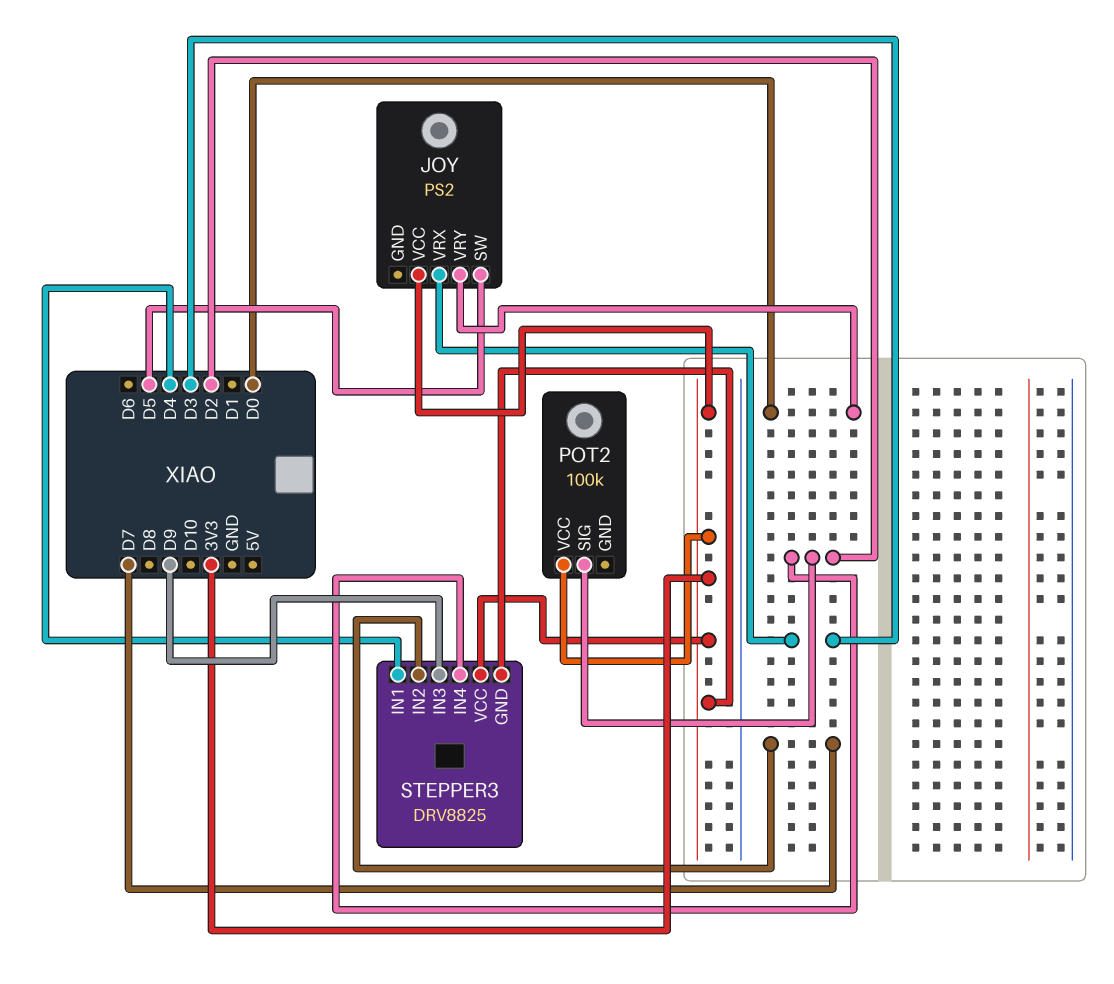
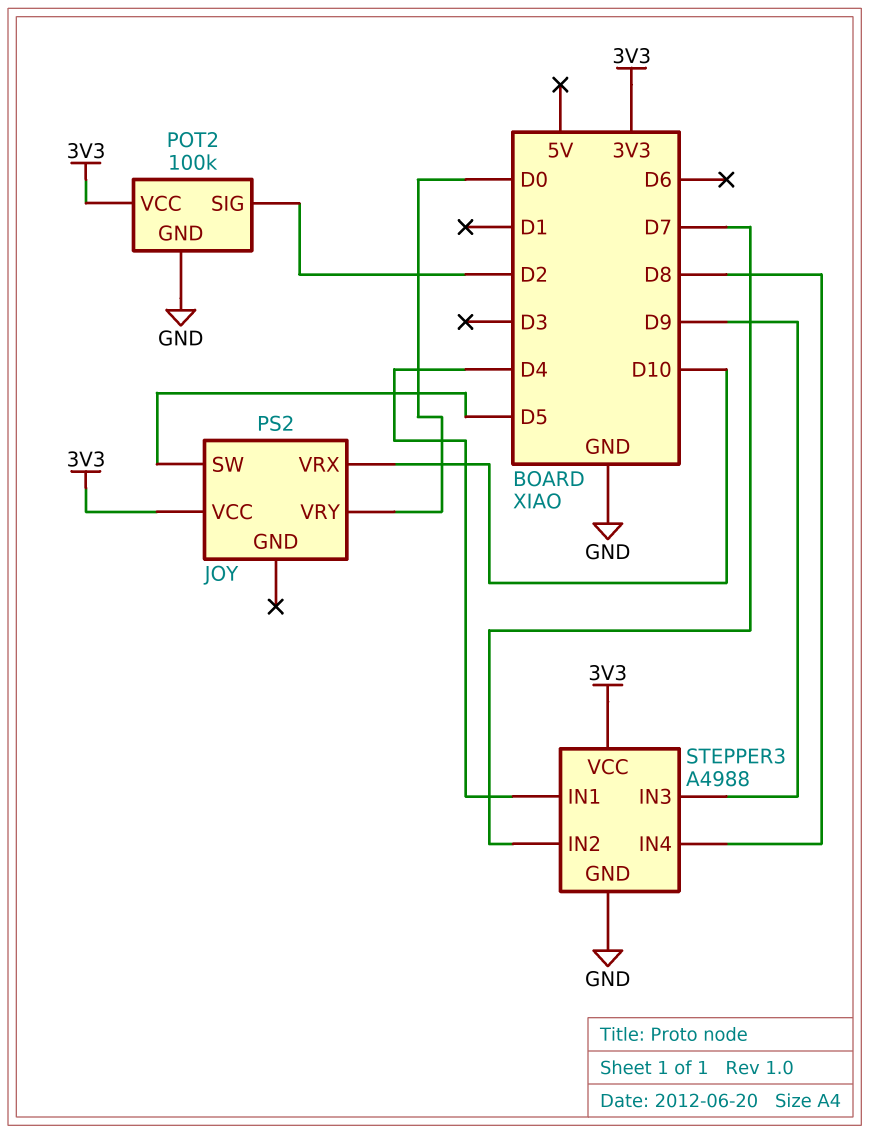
JOY pin VRX: D3 -> D10
POT2 pin GND: none -> GND
STEPPER3: DRV8825 -> A4988
STEPPER3 pin GND: 3V3 -> GND
STEPPER3 pin IN4: D2 -> D8

